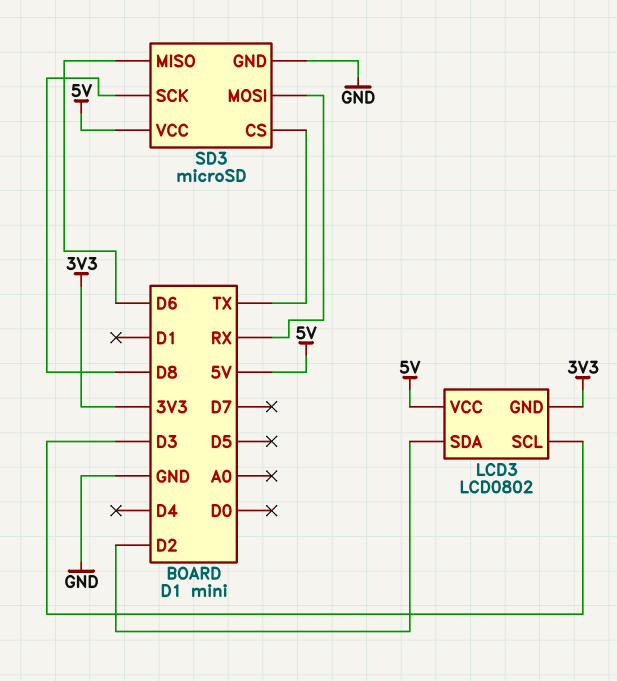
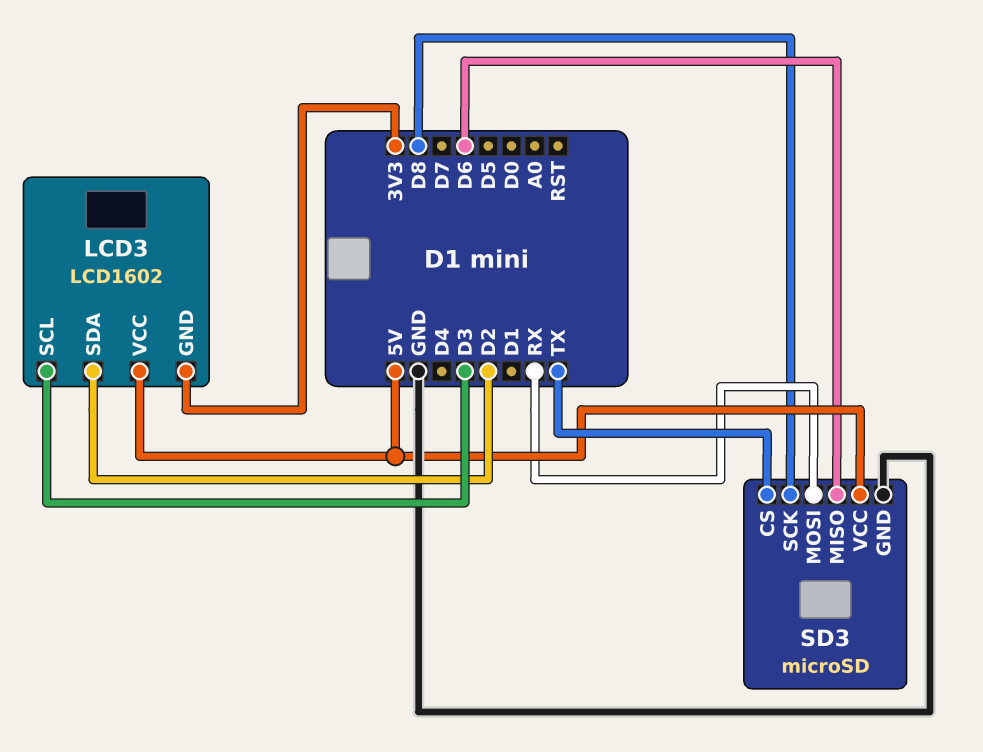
LCD3: LCD0802 -> LCD1602

